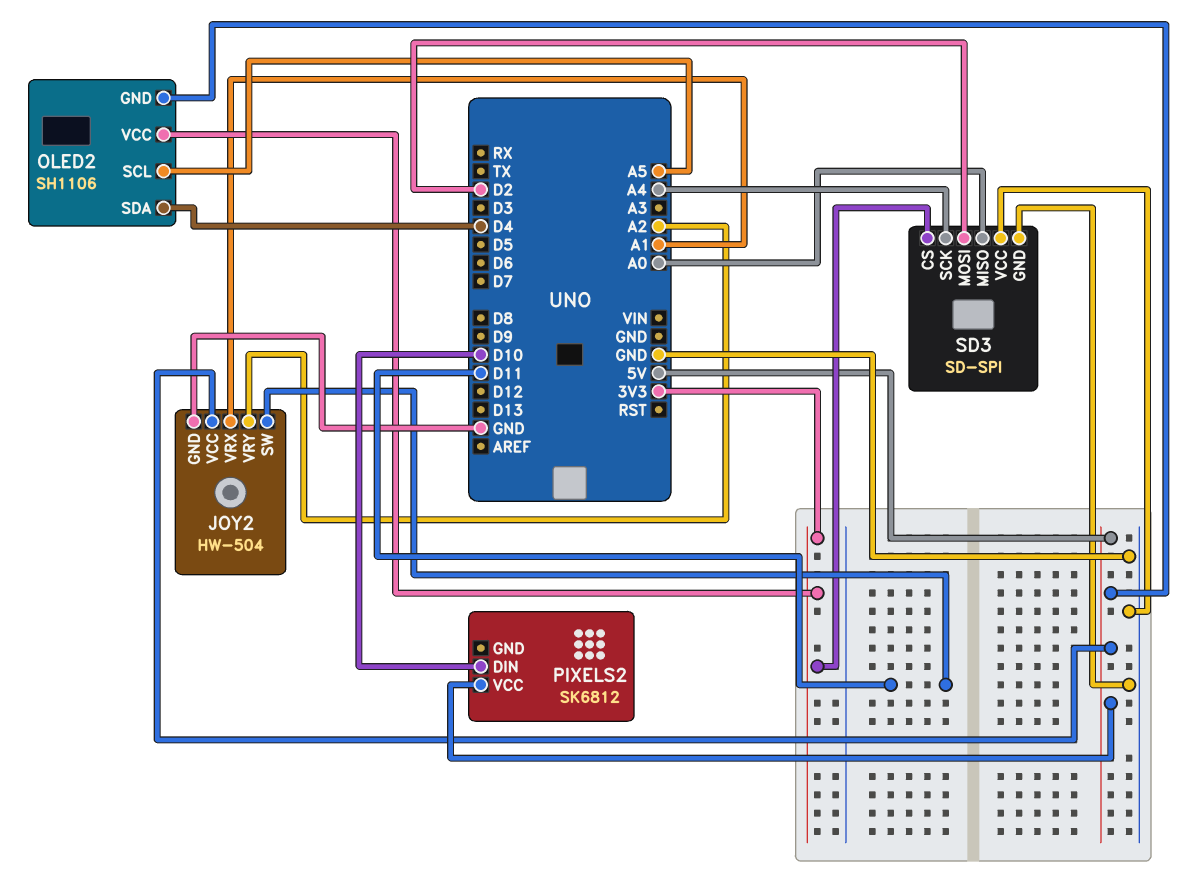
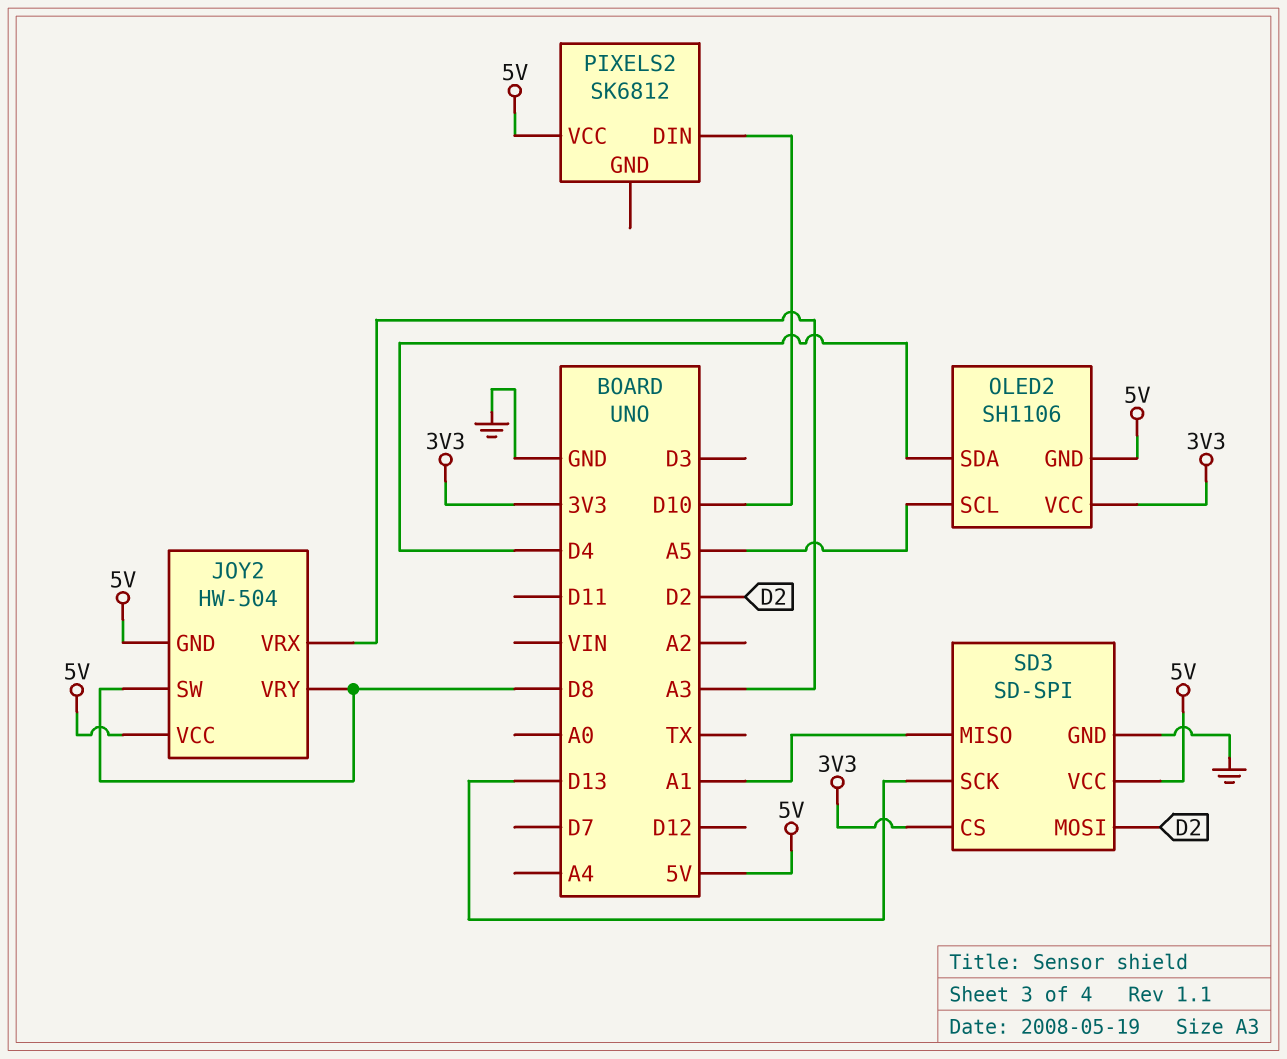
JOY2 pin GND: GND -> 5V
JOY2 pin SW: D11 -> D8
JOY2 pin VRX: A1 -> A3
JOY2 pin VRY: A2 -> D8
SD3 pin MISO: A0 -> A1
SD3 pin SCK: A4 -> D13
SD3 pin VCC: GND -> 5V

